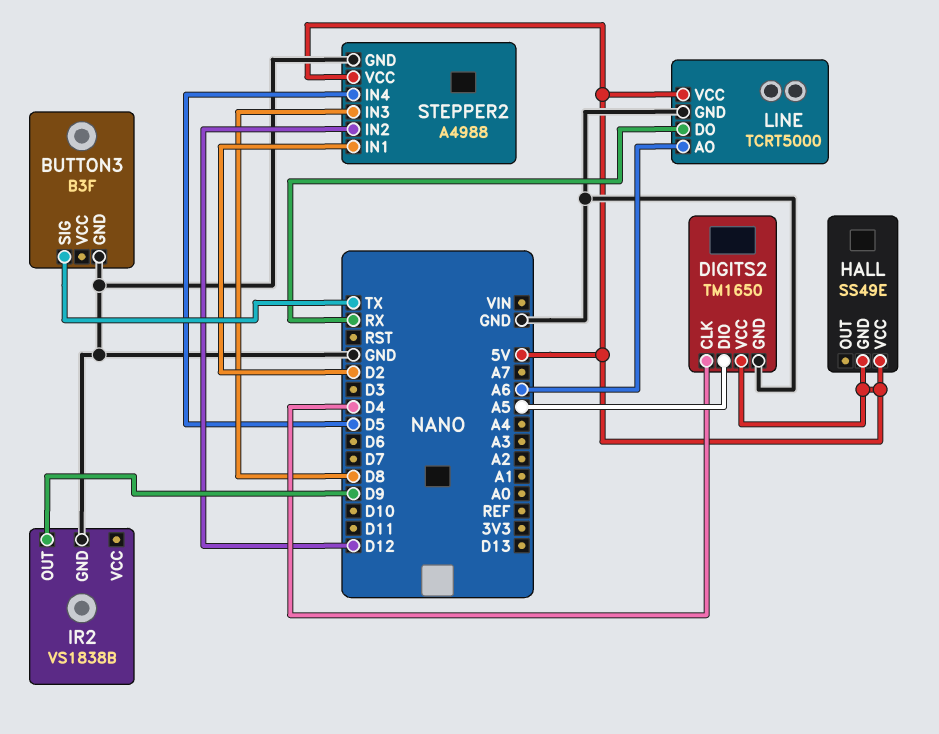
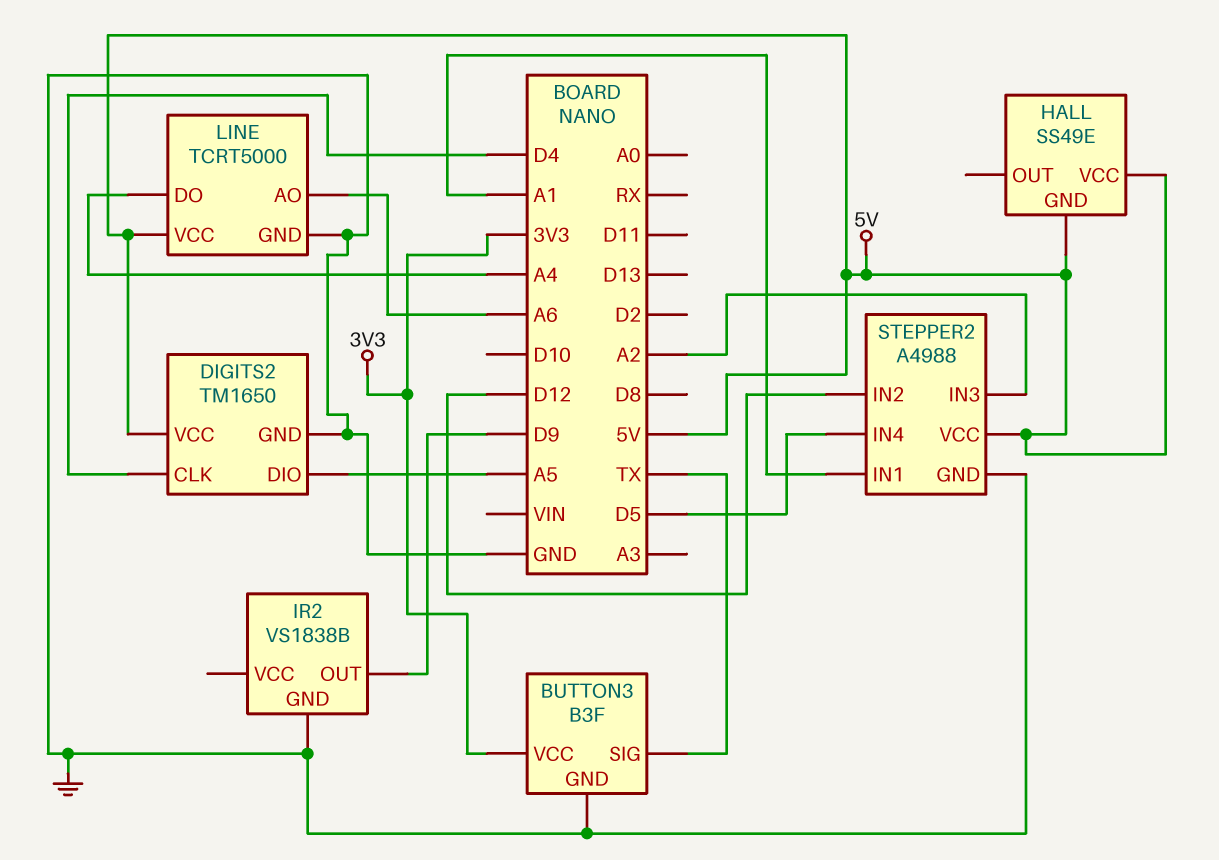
BUTTON3 pin VCC: none -> 3V3
LINE pin DO: RX -> A4
STEPPER2 pin IN1: D2 -> A1
STEPPER2 pin IN3: D8 -> A2

